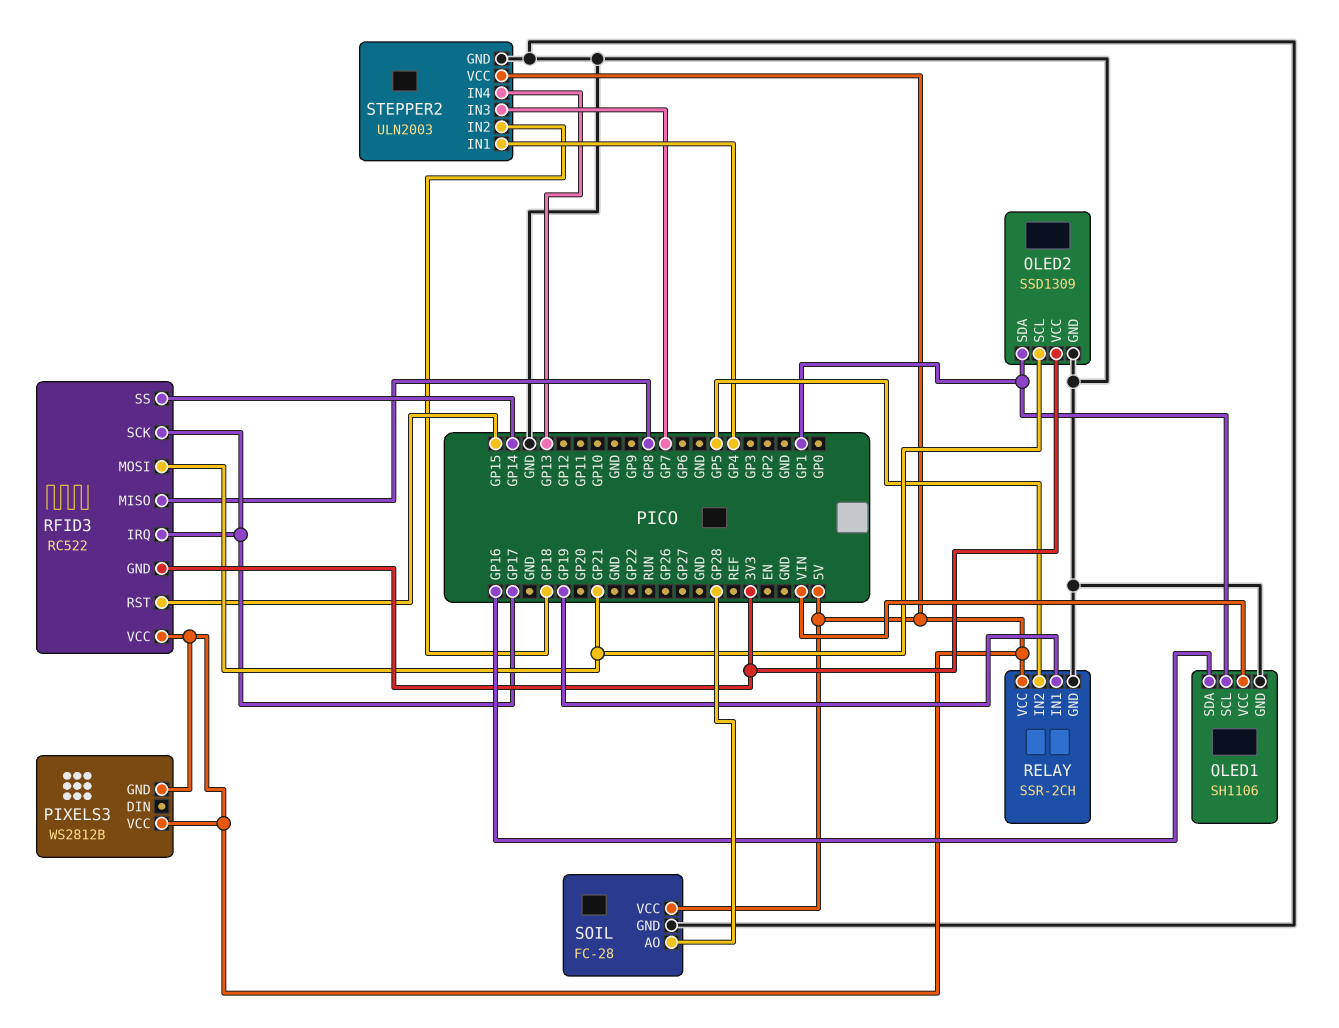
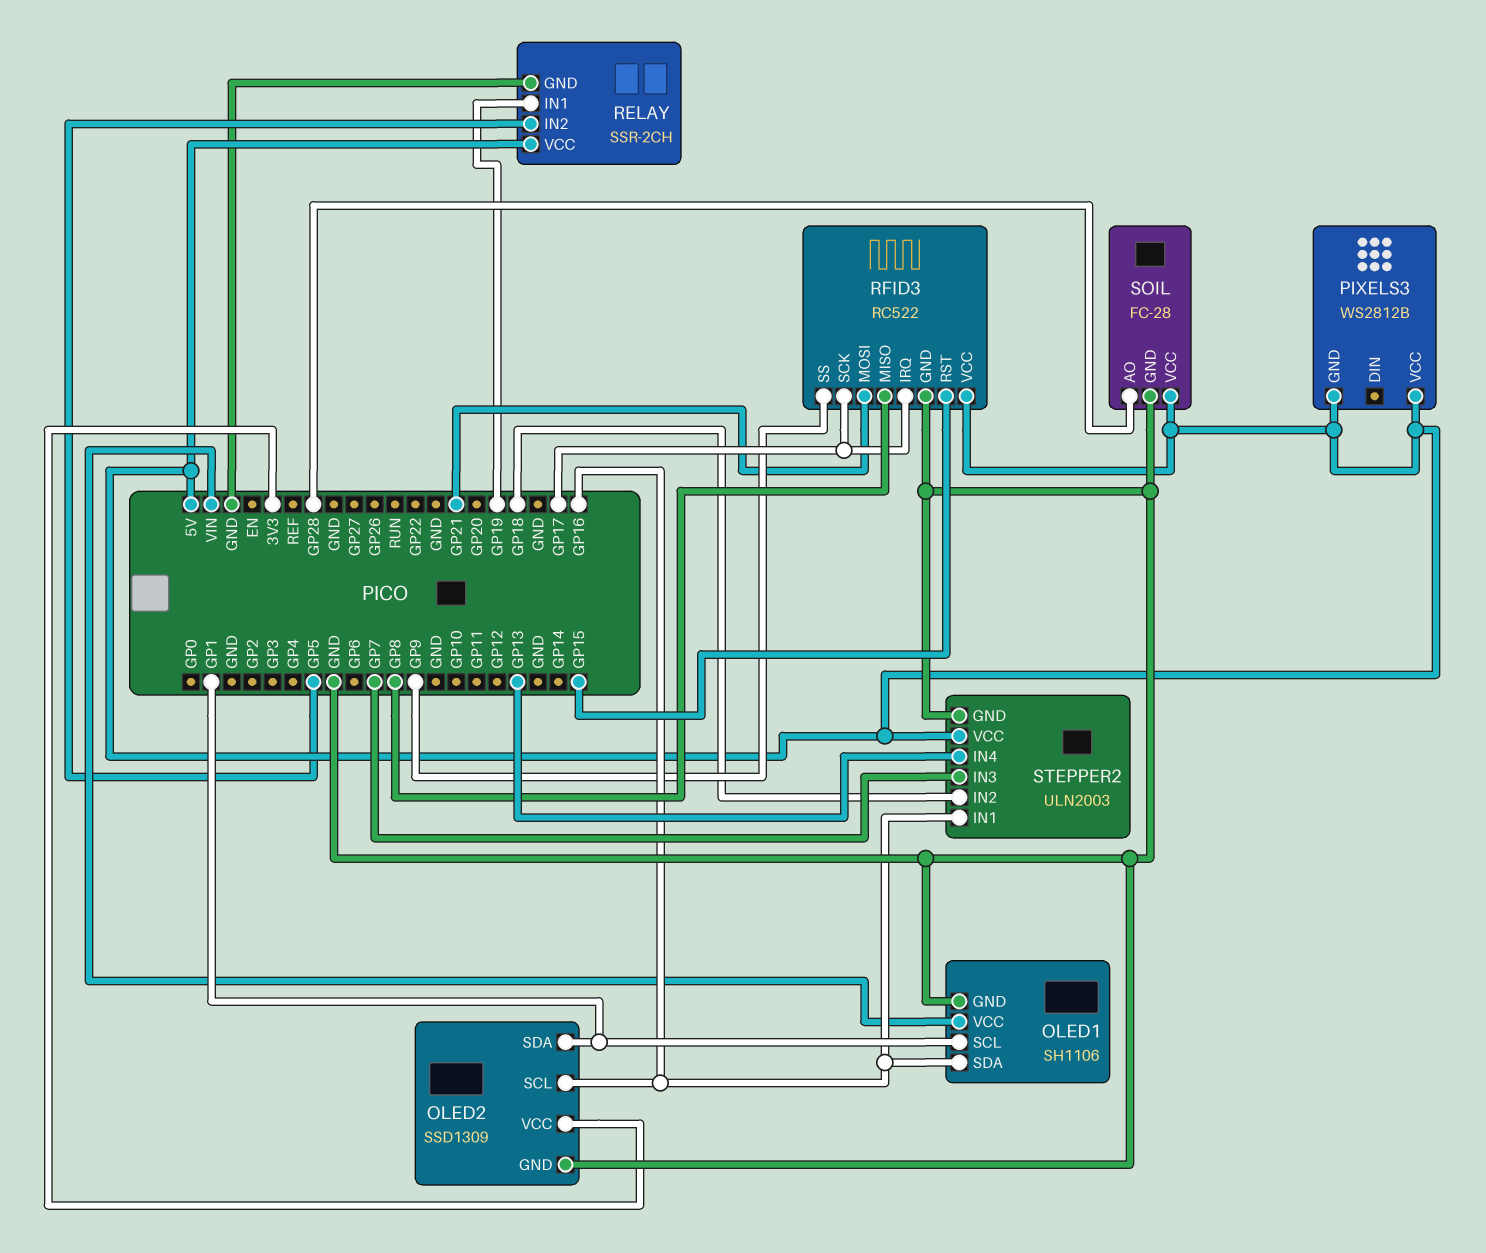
OLED2 pin SCL: GP21 -> GP16
RFID3 pin GND: 3V3 -> GND
RFID3 pin SS: GP14 -> GP9
STEPPER2 pin IN1: GP4 -> GP16

